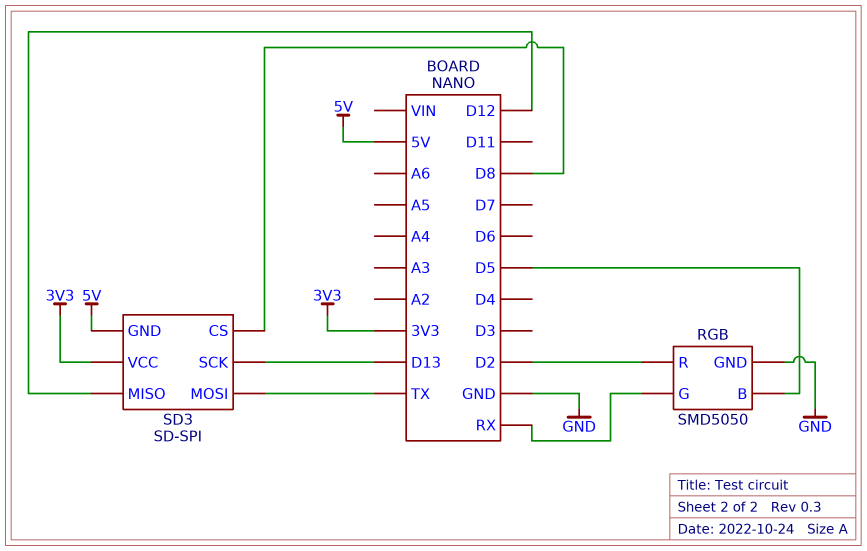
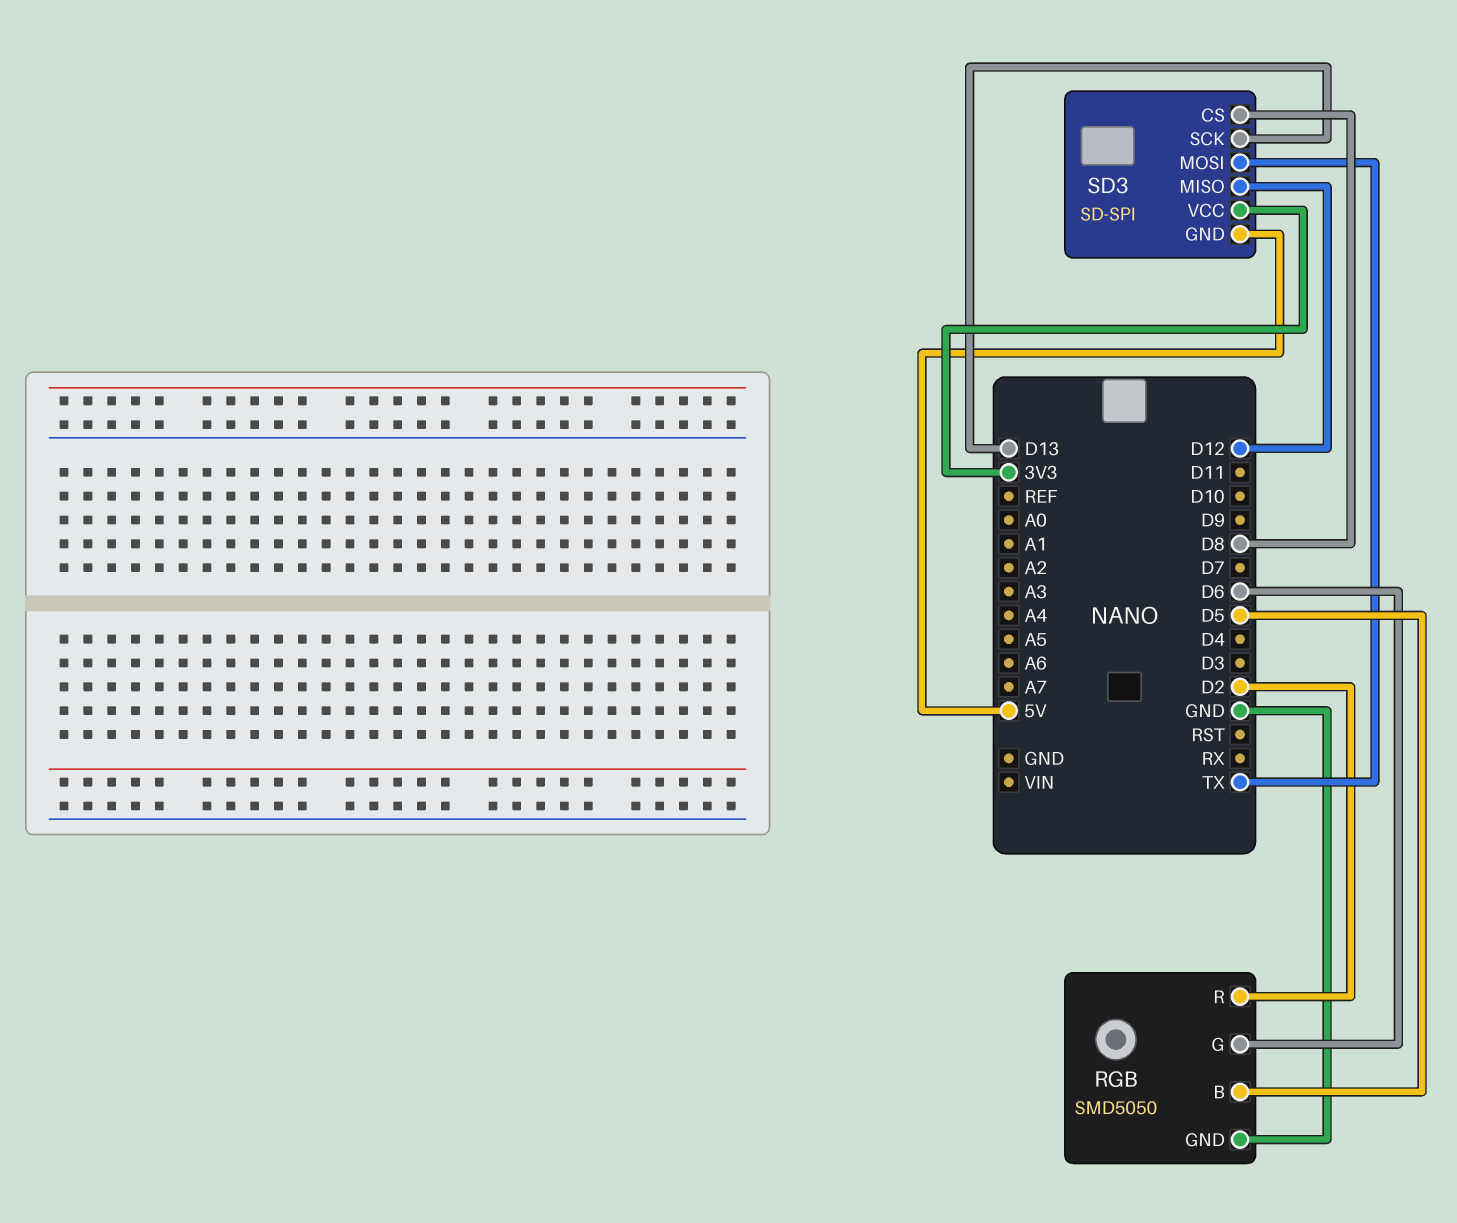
RGB pin G: RX -> D6

